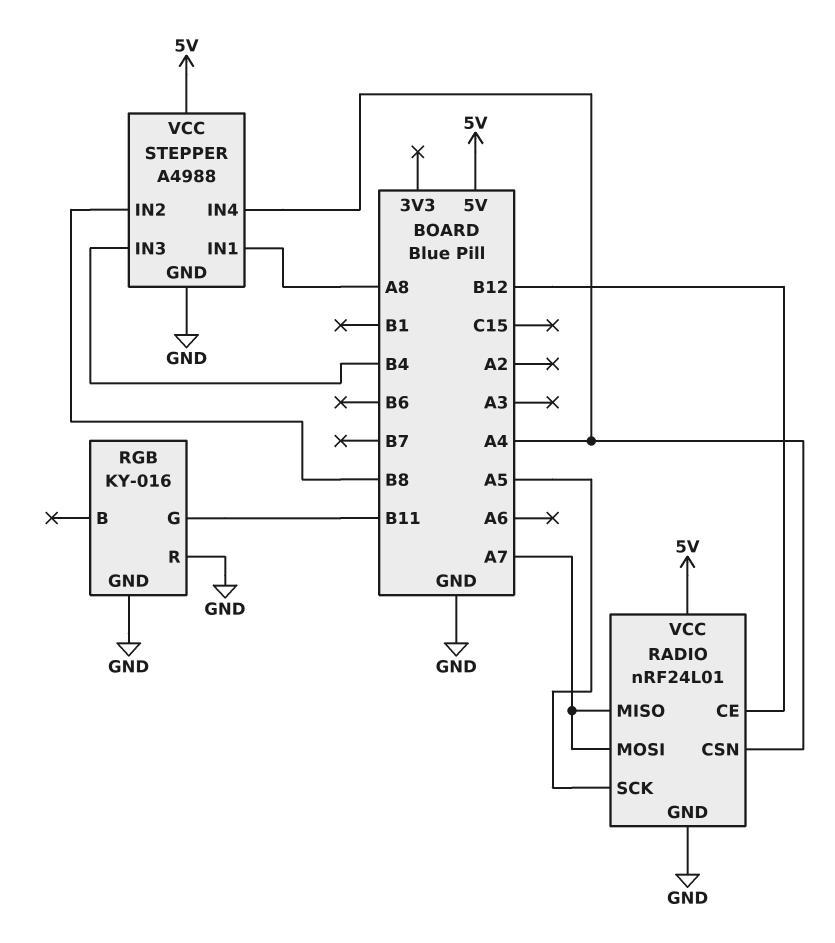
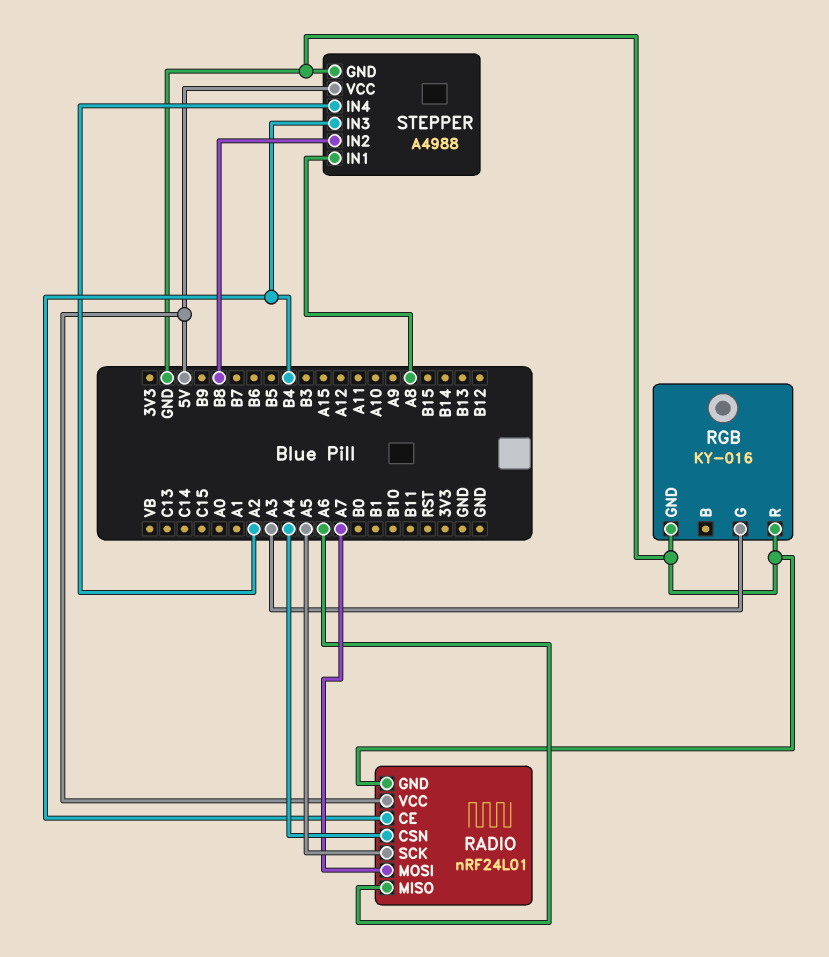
RADIO pin CE: B12 -> B4
RADIO pin MISO: A7 -> A6
RGB pin G: B11 -> A3
STEPPER pin IN4: A4 -> A2

